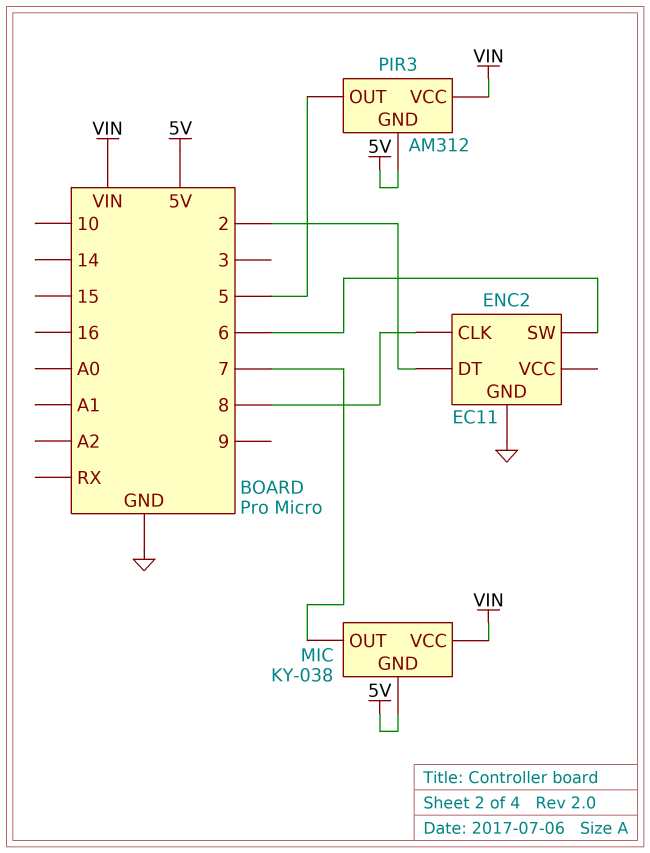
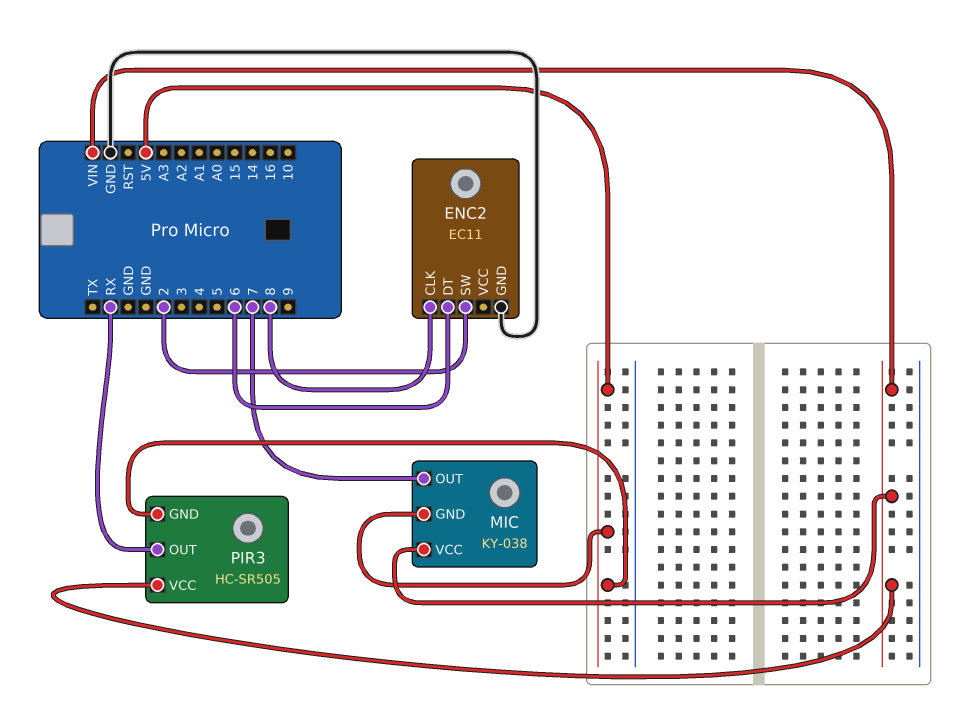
ENC2 pin DT: 2 -> 6
ENC2 pin SW: 6 -> 2
PIR3: AM312 -> HC-SR505
PIR3 pin OUT: 5 -> RX

